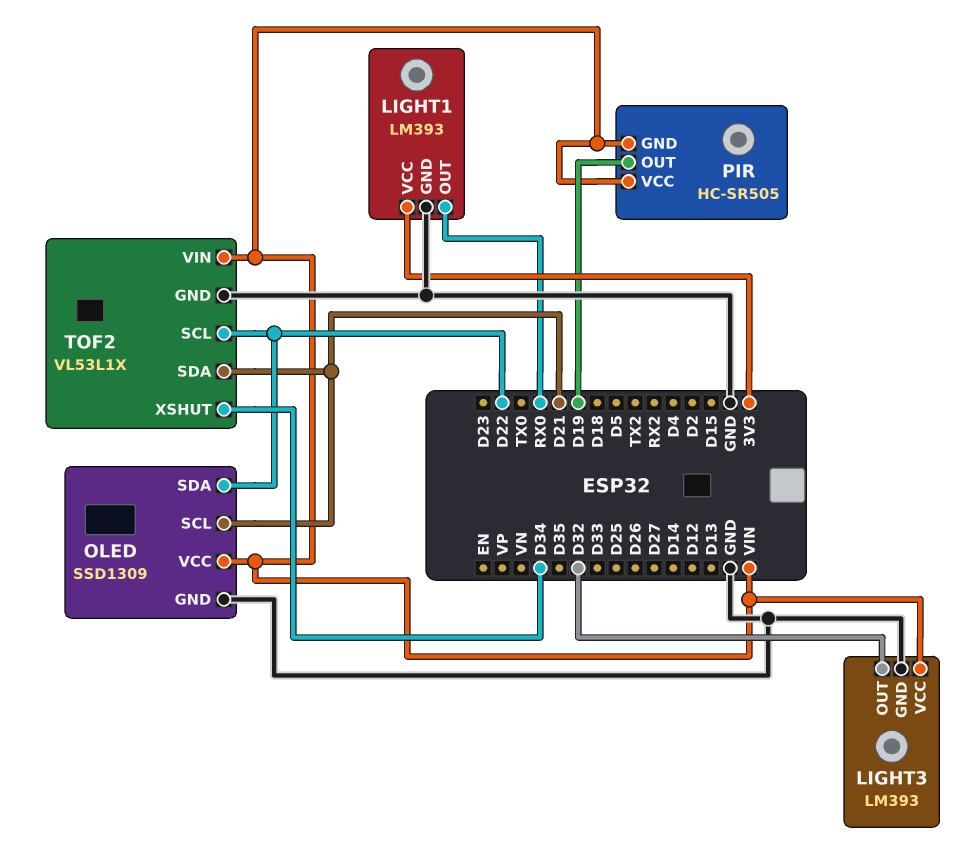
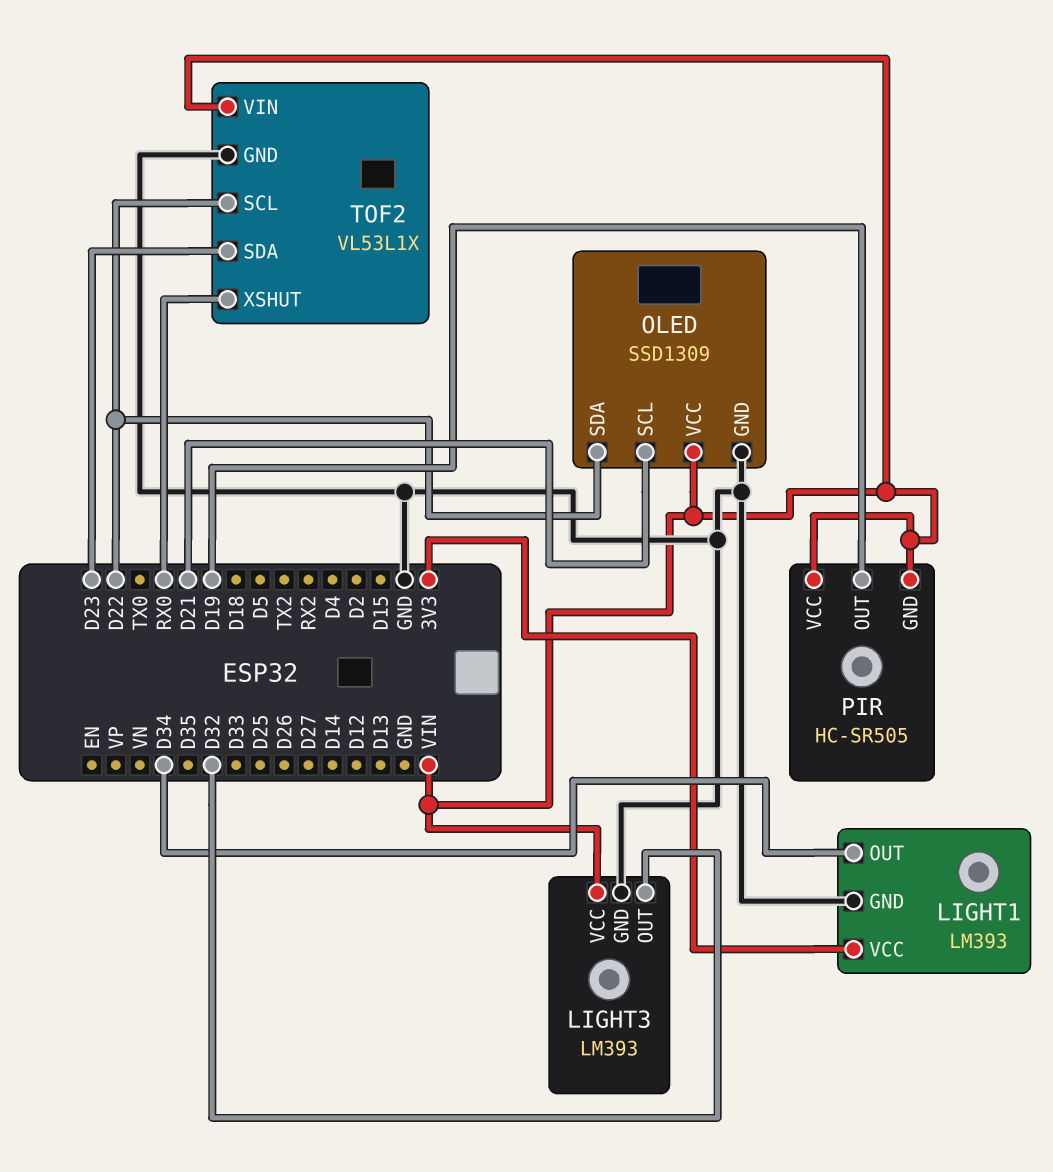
LIGHT1 pin OUT: RX0 -> D34
TOF2 pin SDA: D21 -> D23
TOF2 pin XSHUT: D34 -> RX0

